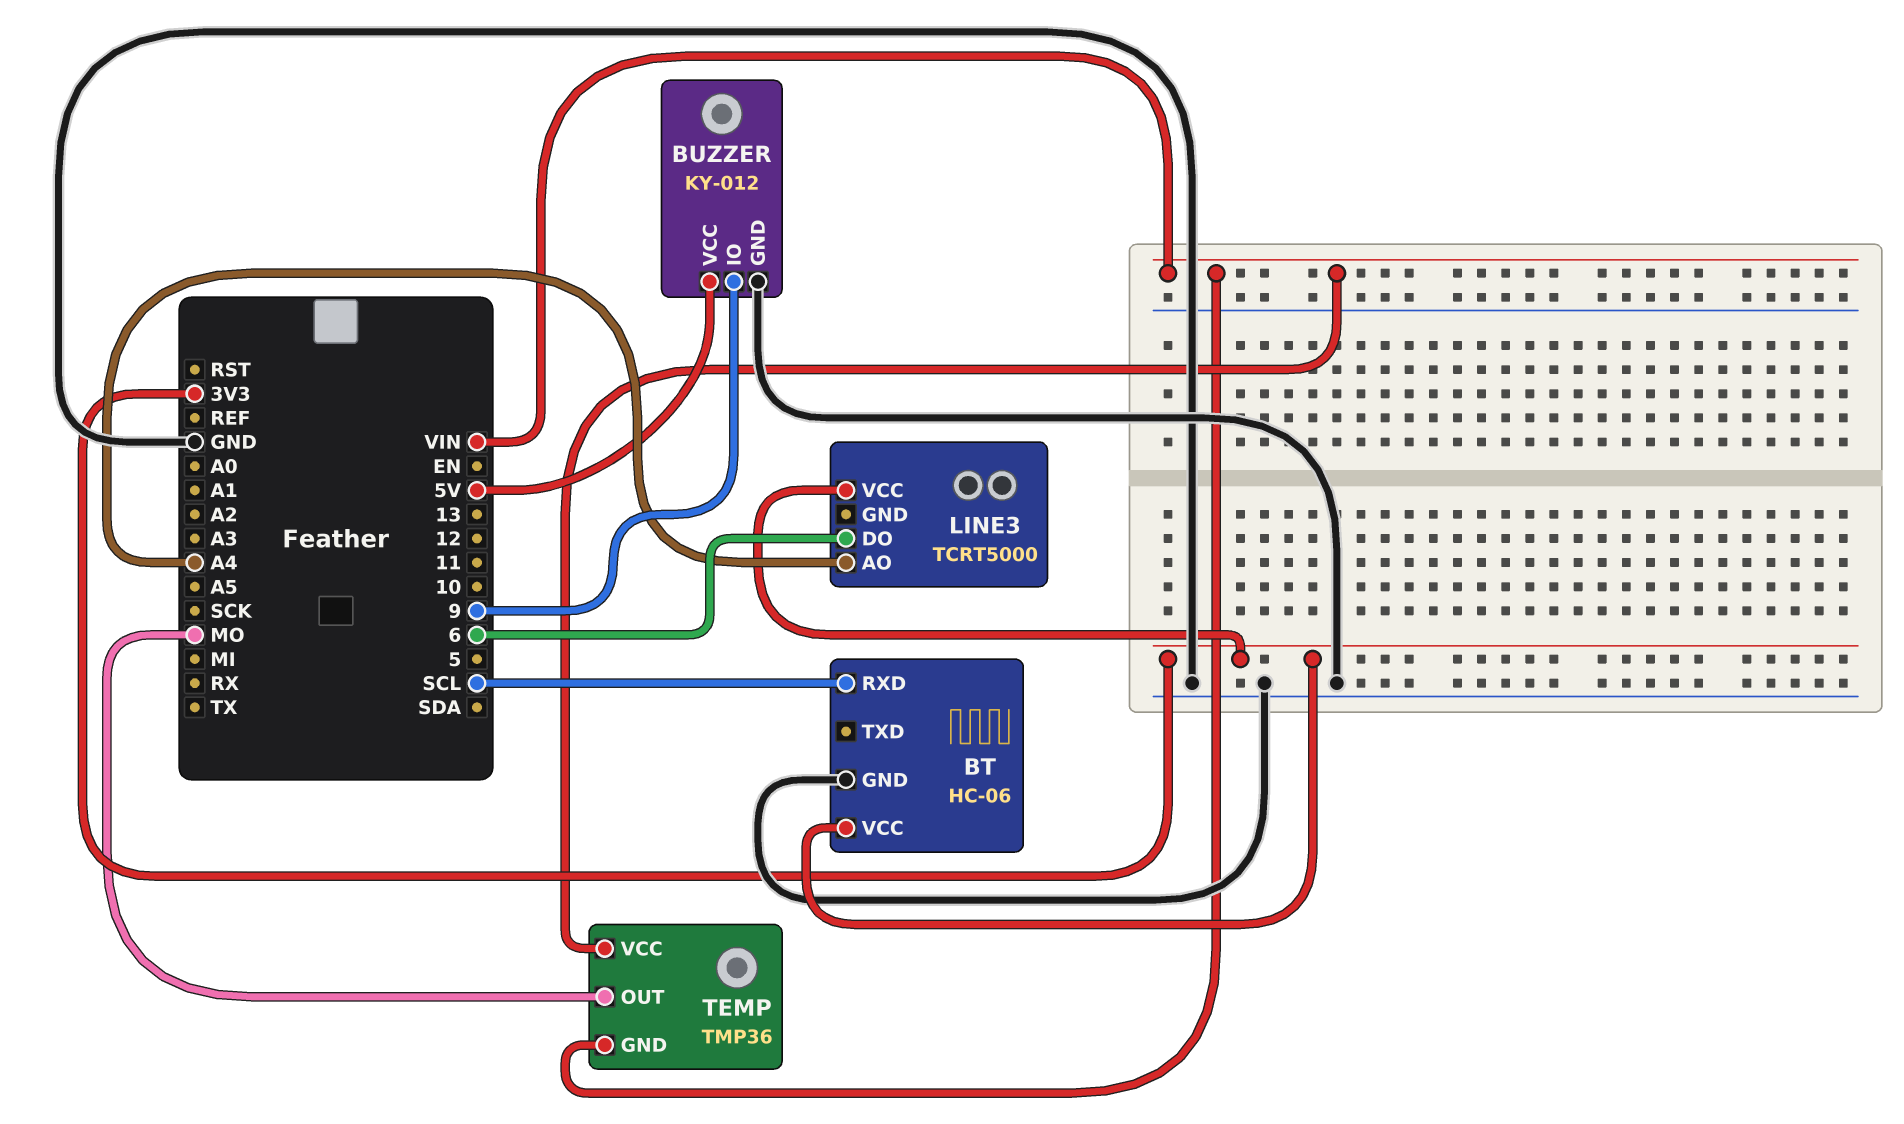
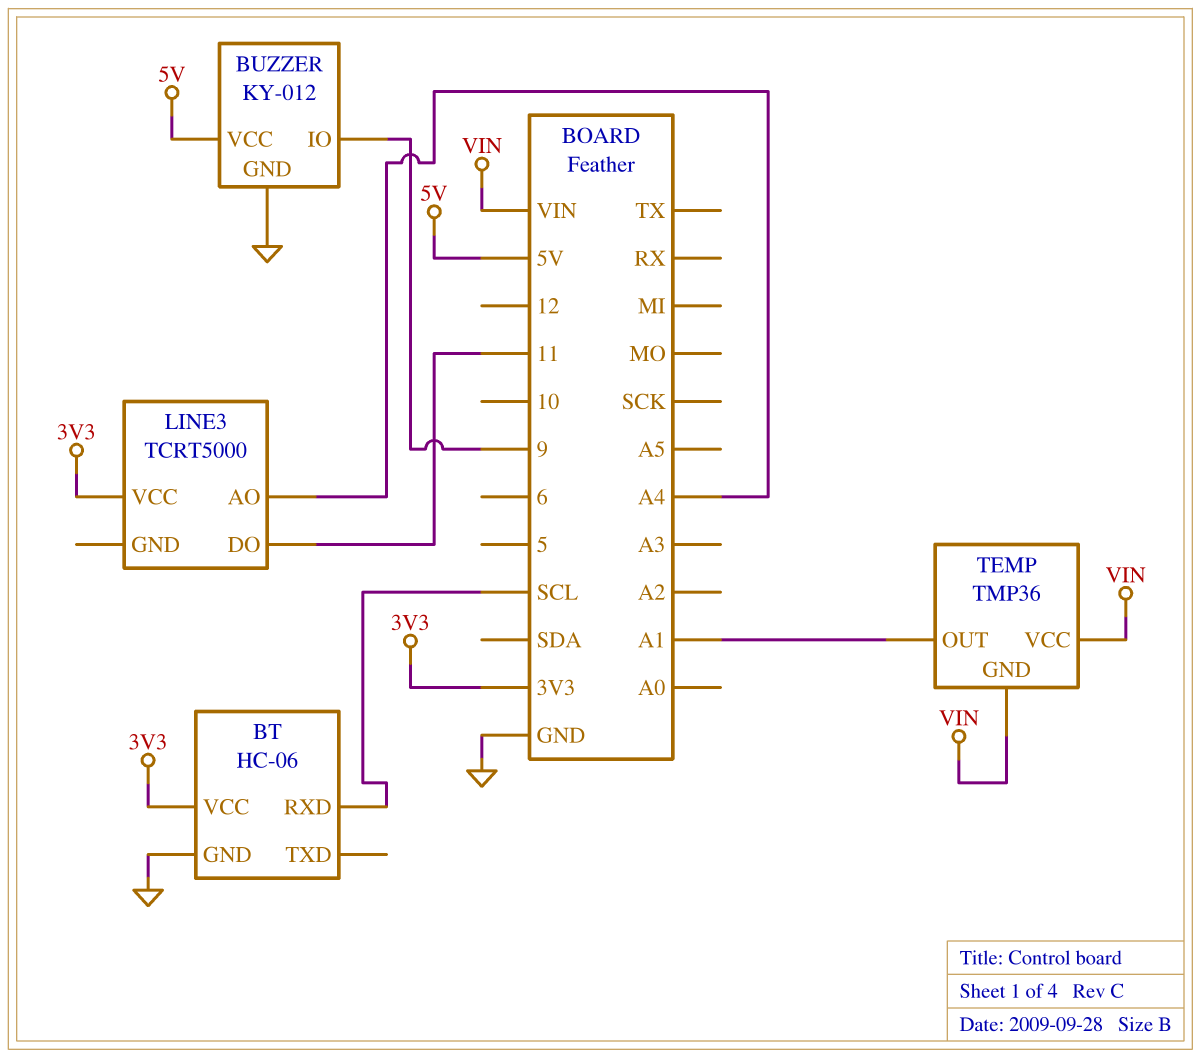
LINE3 pin DO: 6 -> 11
TEMP pin OUT: MO -> A1

